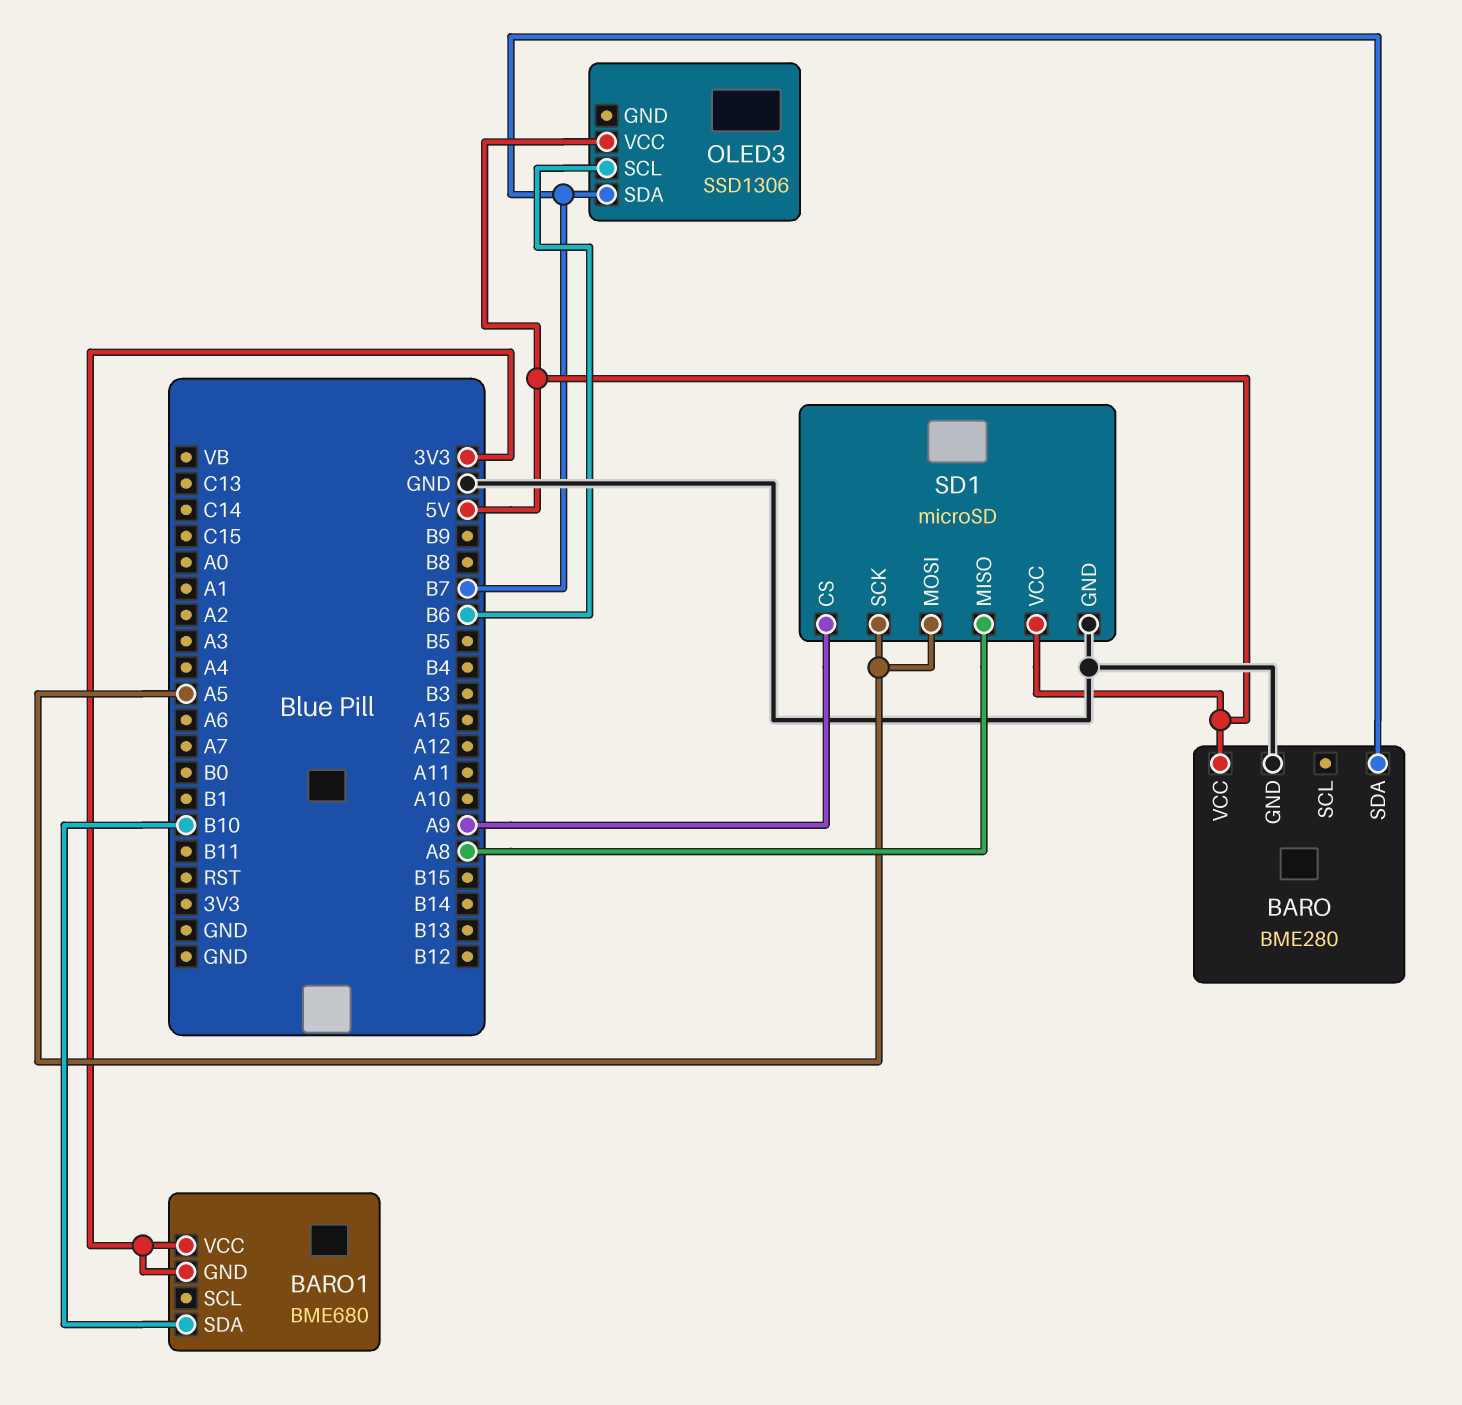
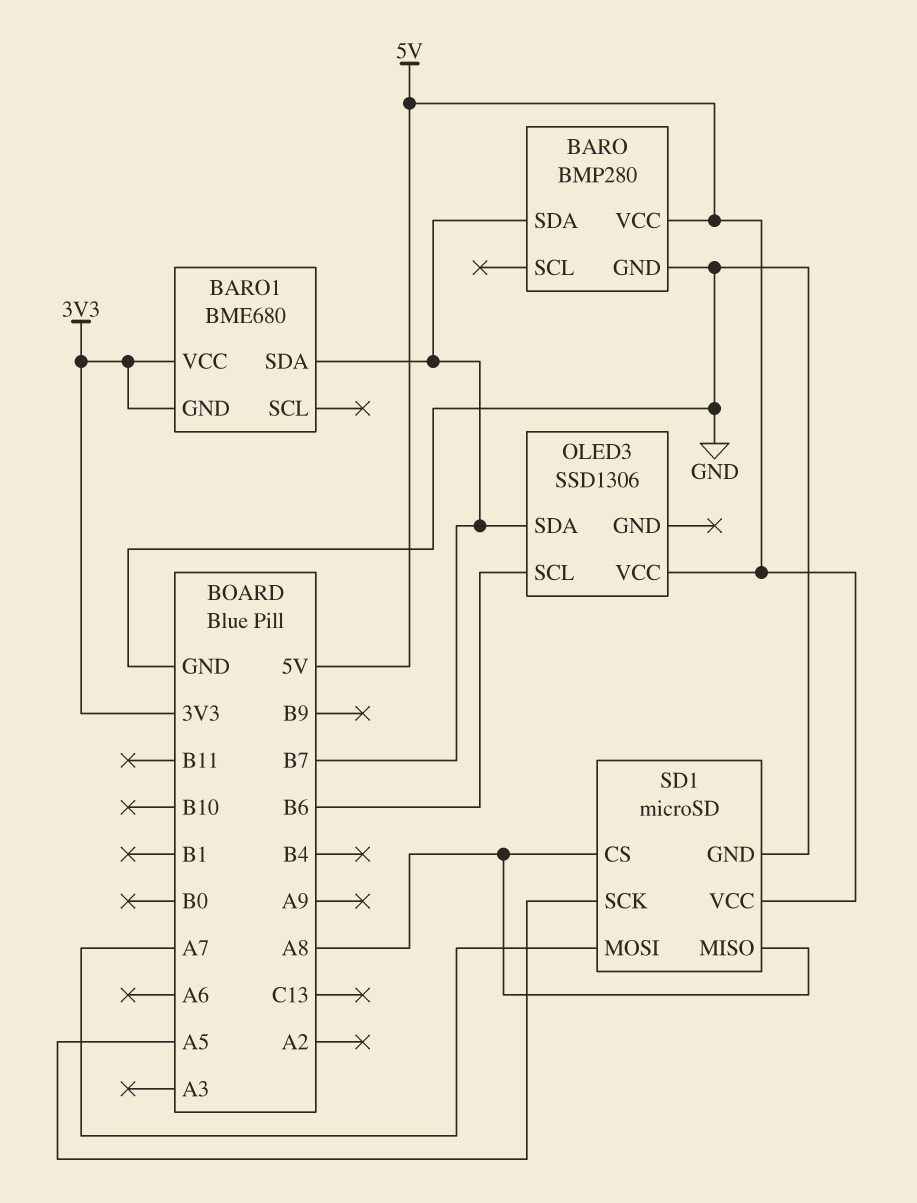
BARO: BME280 -> BMP280
BARO1 pin SDA: B10 -> B7
SD1 pin CS: A9 -> A8
SD1 pin MOSI: A5 -> A7

